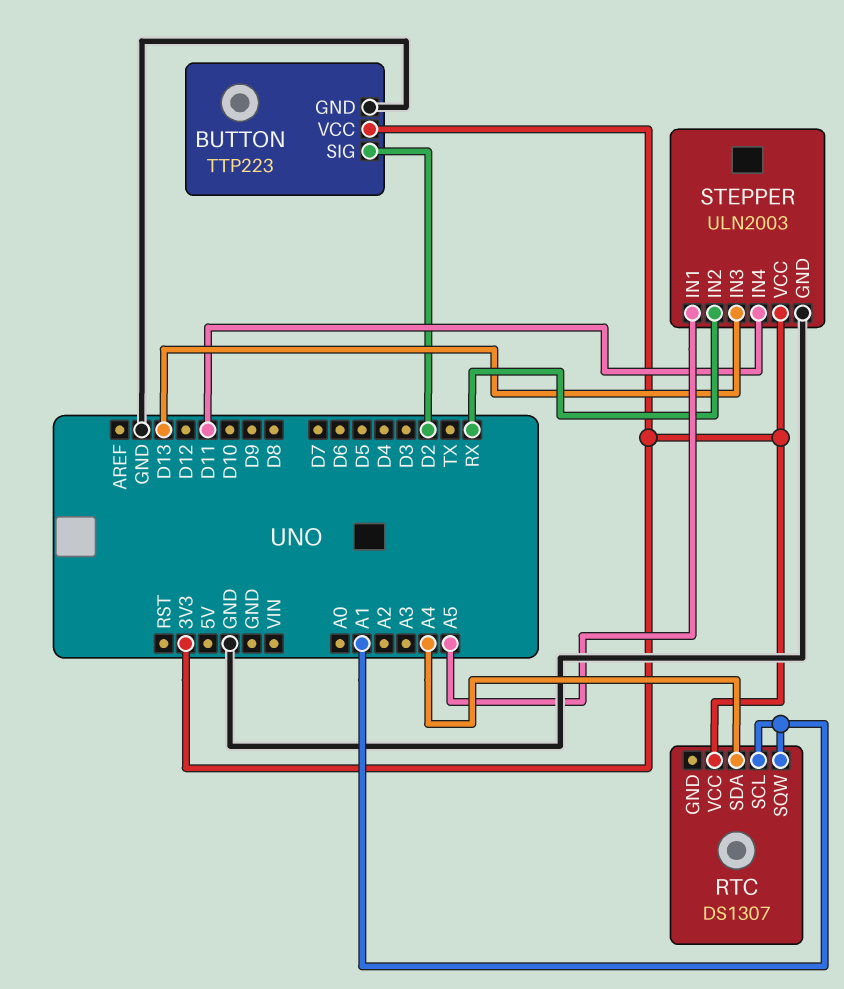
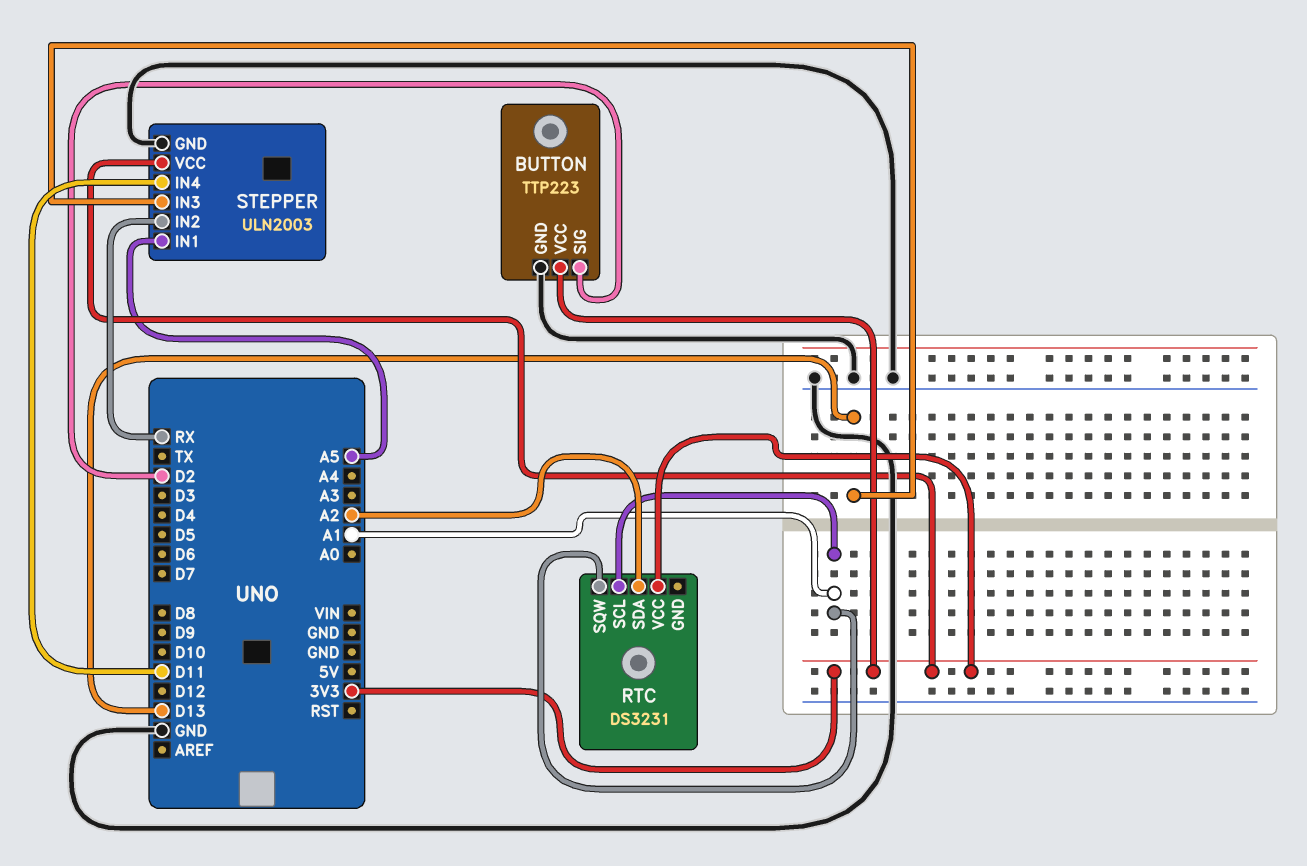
RTC: DS1307 -> DS3231
RTC pin SDA: A4 -> A2

